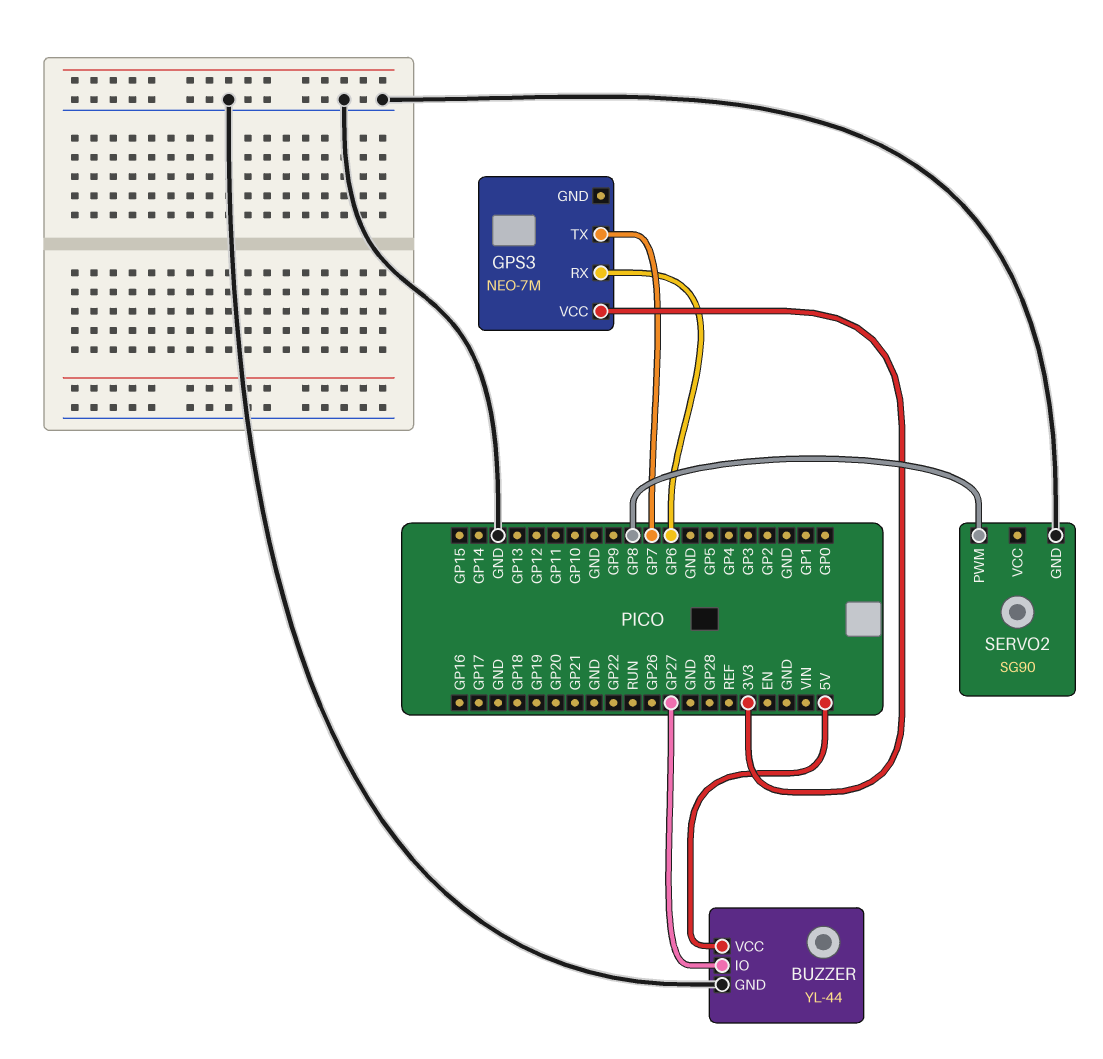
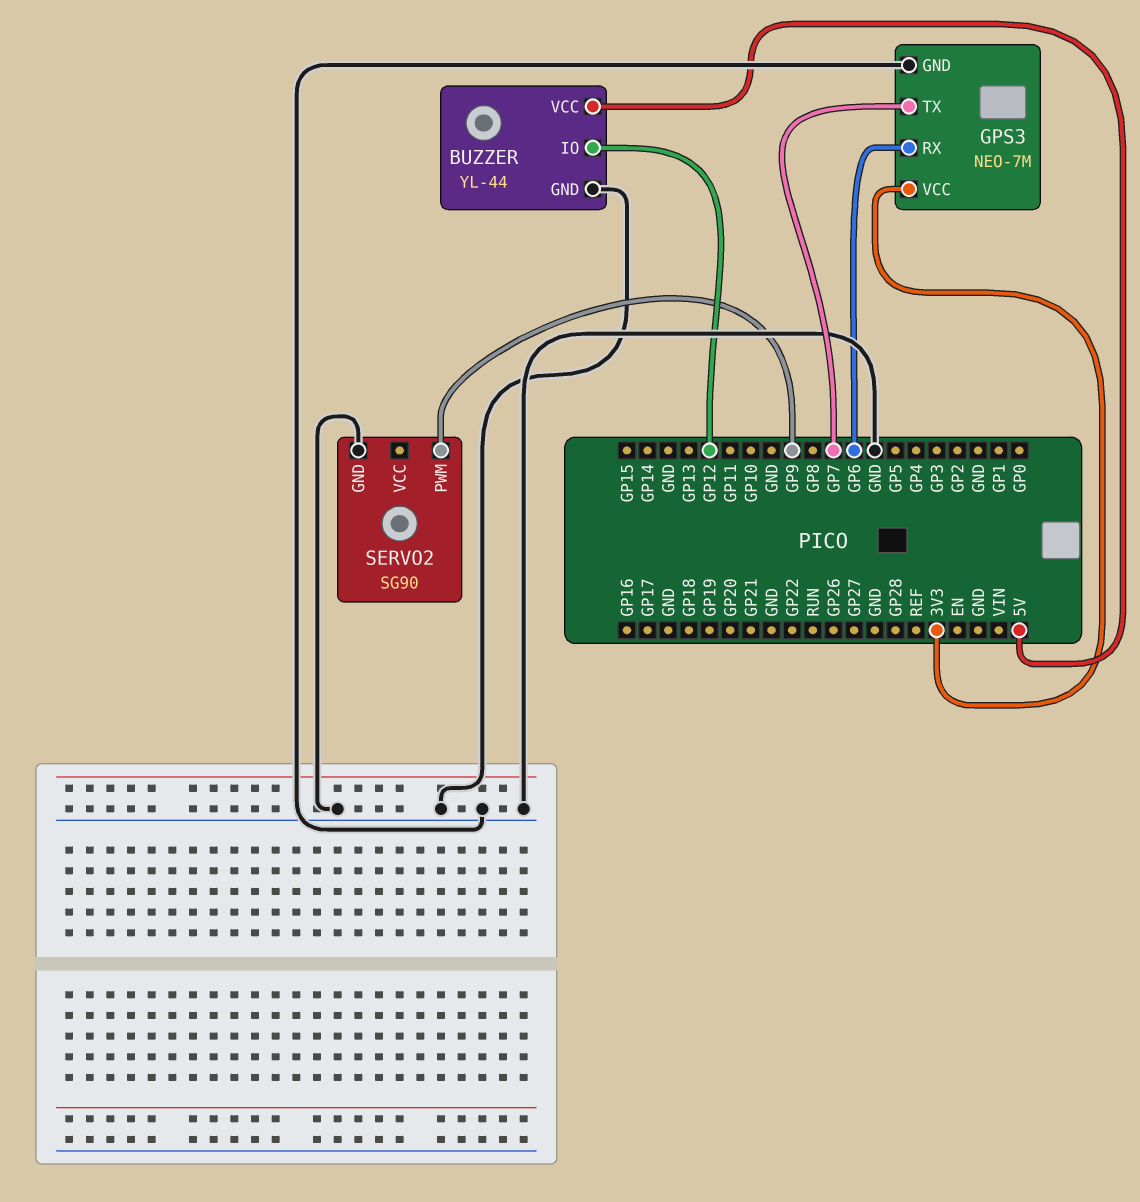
BUZZER pin IO: GP27 -> GP12
GPS3 pin GND: none -> GND
SERVO2 pin PWM: GP8 -> GP9

